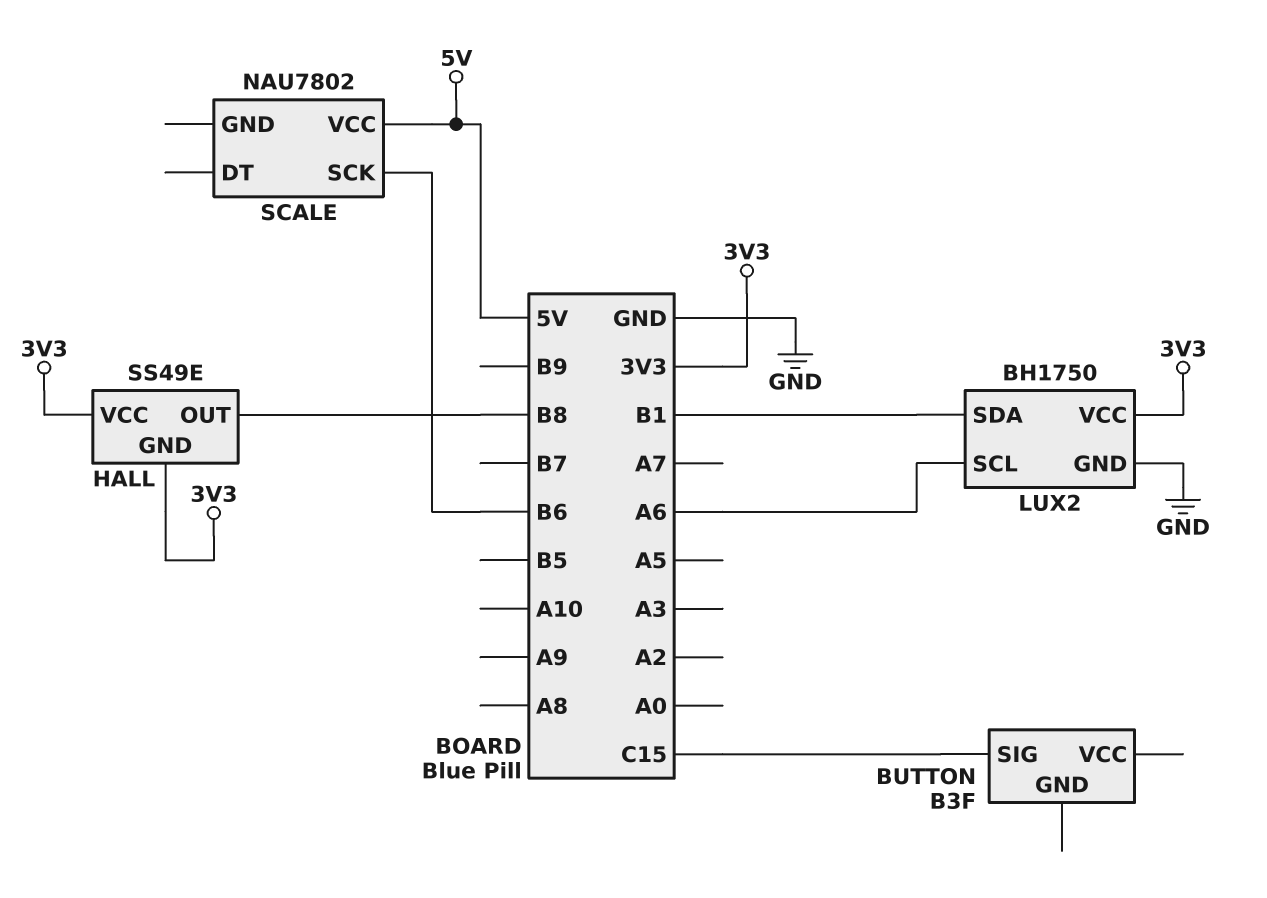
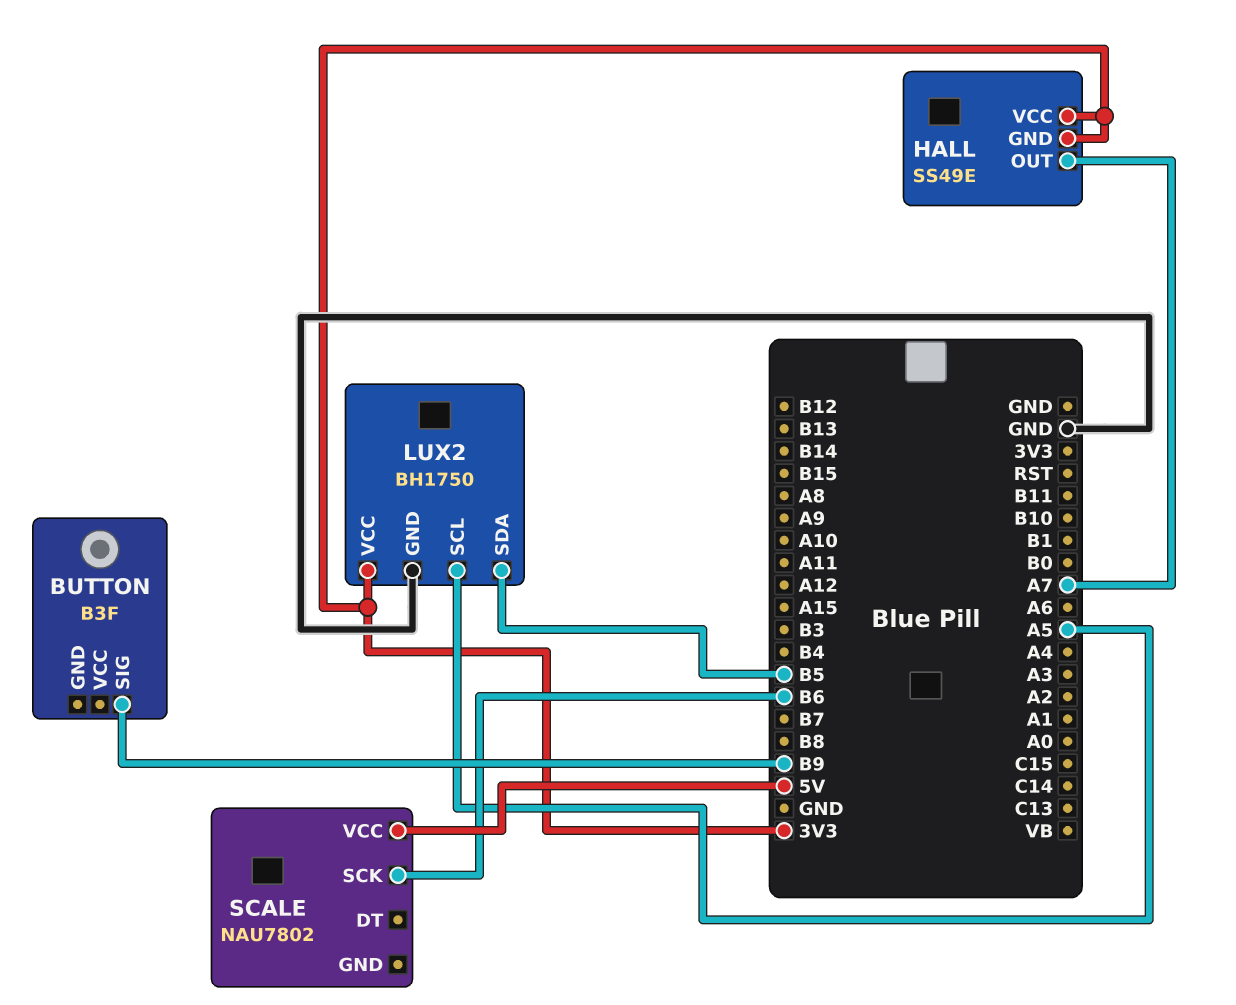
BUTTON pin SIG: C15 -> B9
HALL pin OUT: B8 -> A7
LUX2 pin SCL: A6 -> A5
LUX2 pin SDA: B1 -> B5

